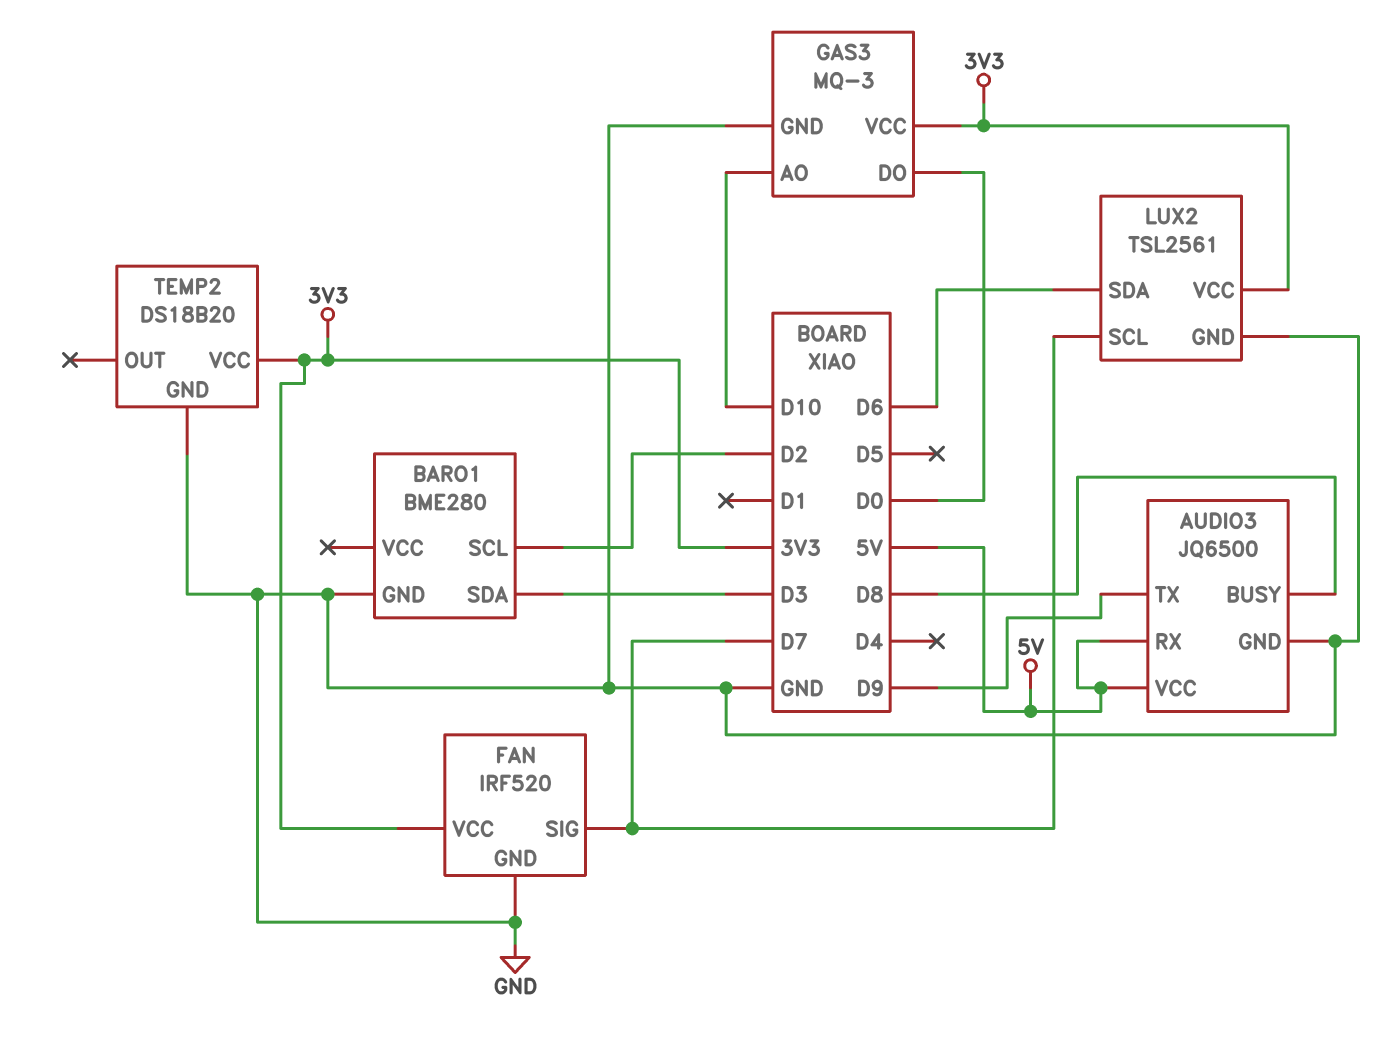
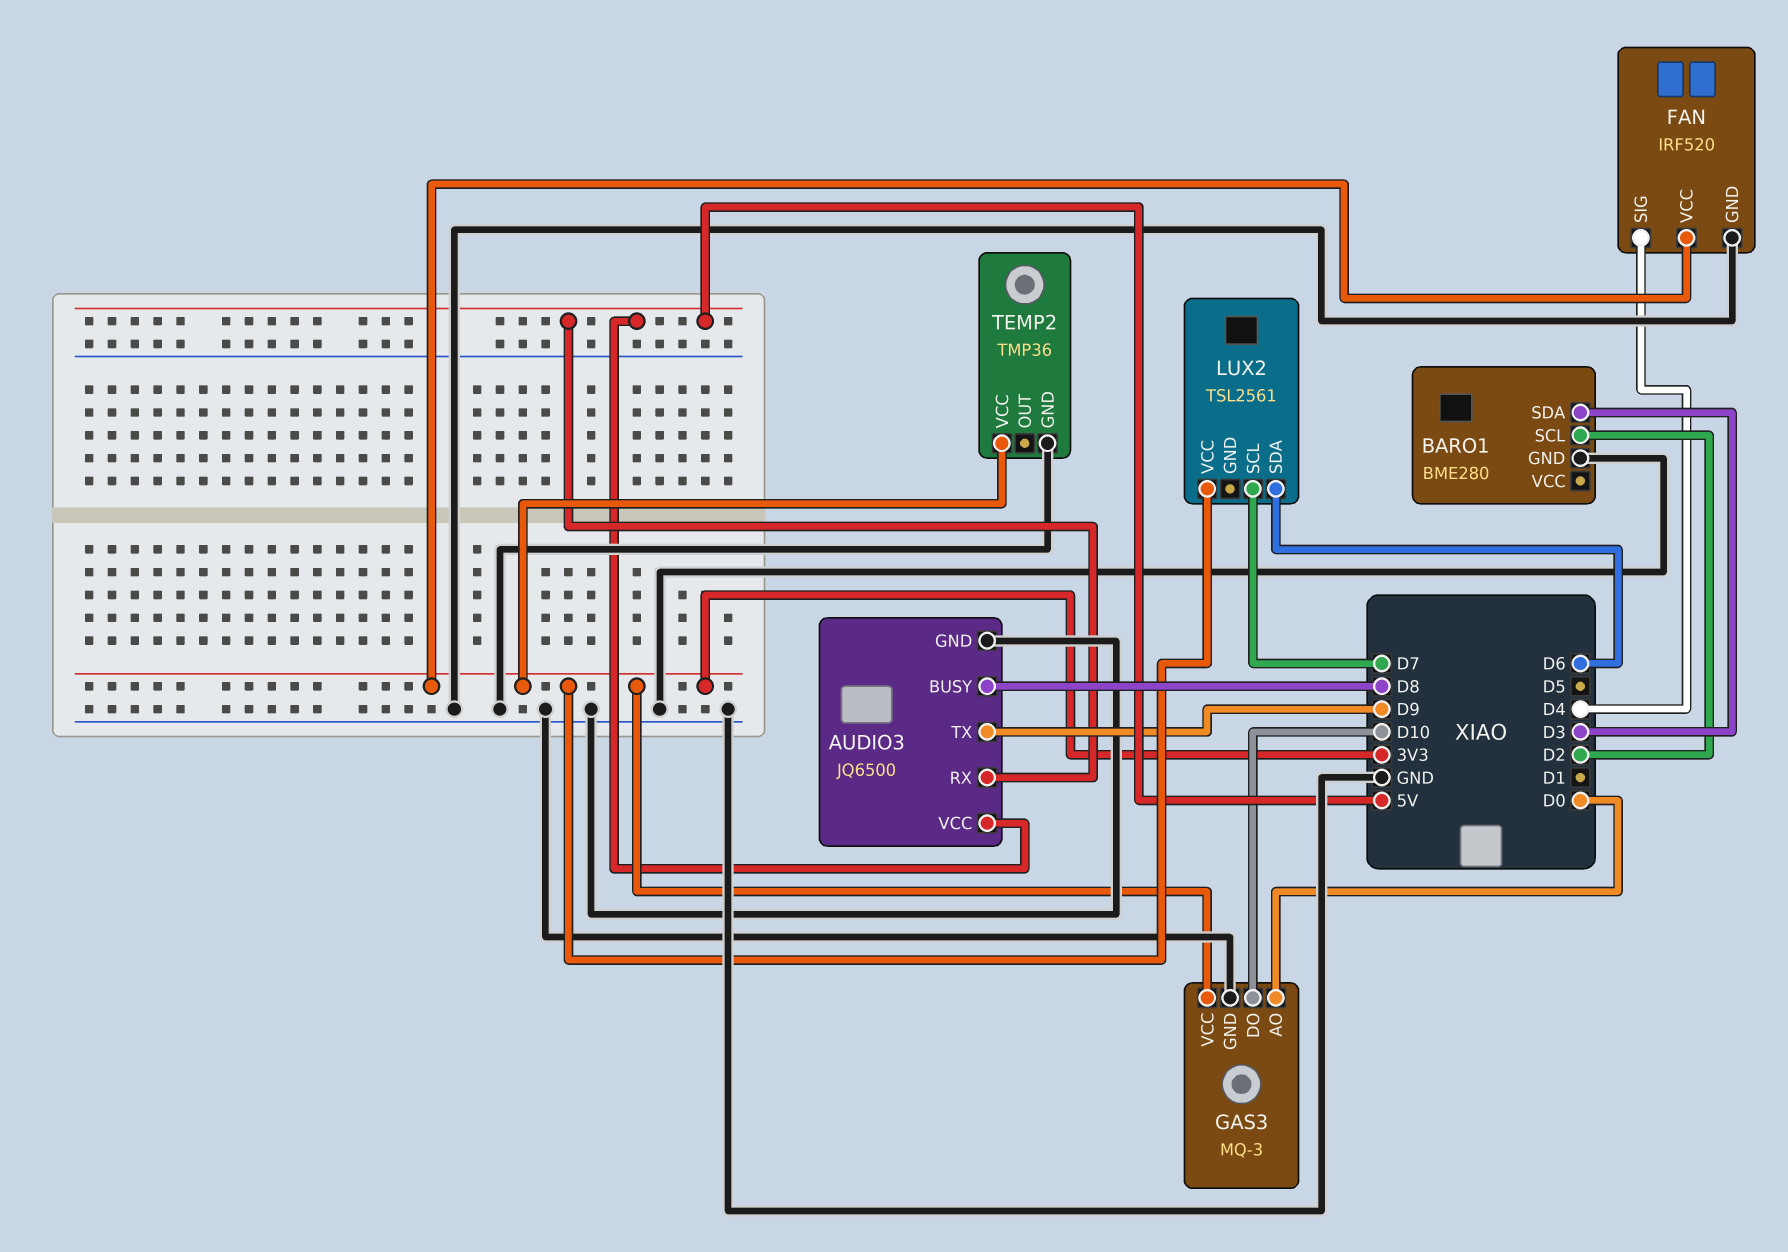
FAN pin SIG: D7 -> D4
GAS3 pin AO: D10 -> D0
GAS3 pin DO: D0 -> D10
LUX2 pin GND: GND -> none
TEMP2: DS18B20 -> TMP36

